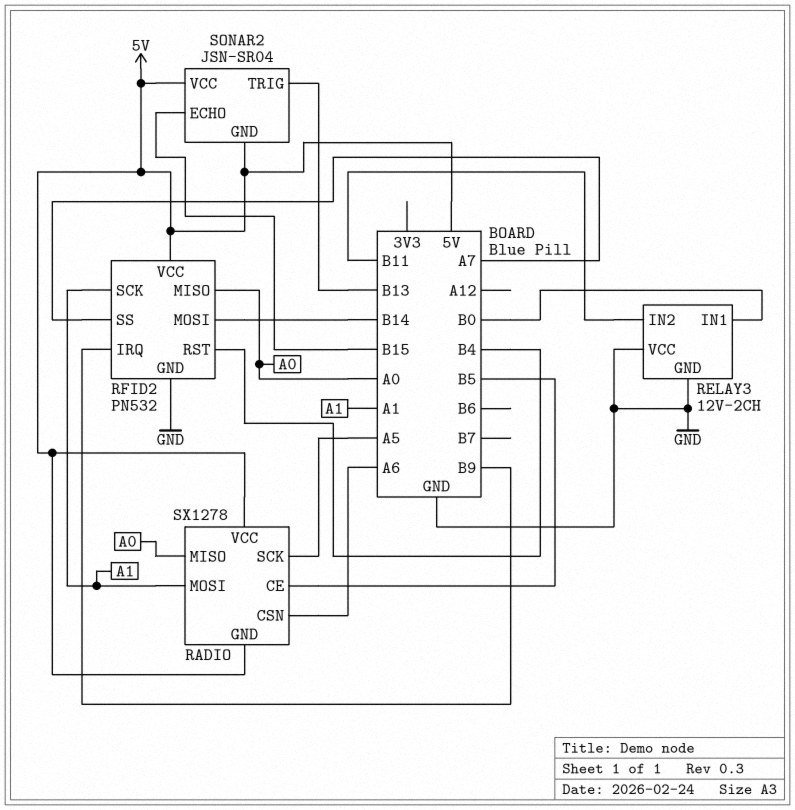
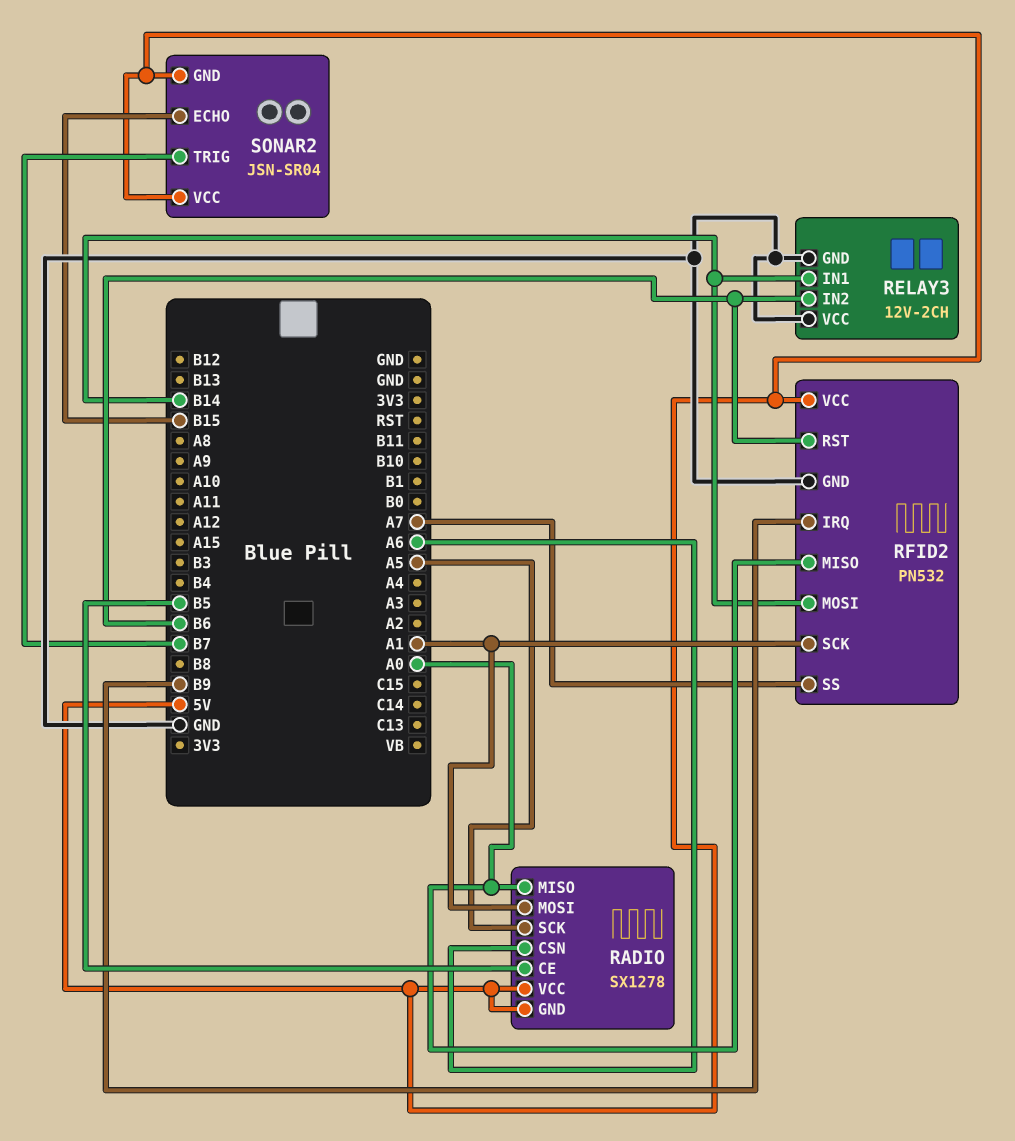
RELAY3 pin IN1: B0 -> B14
RELAY3 pin IN2: B11 -> B6
RFID2 pin RST: B4 -> B6
SONAR2 pin TRIG: B13 -> B7

